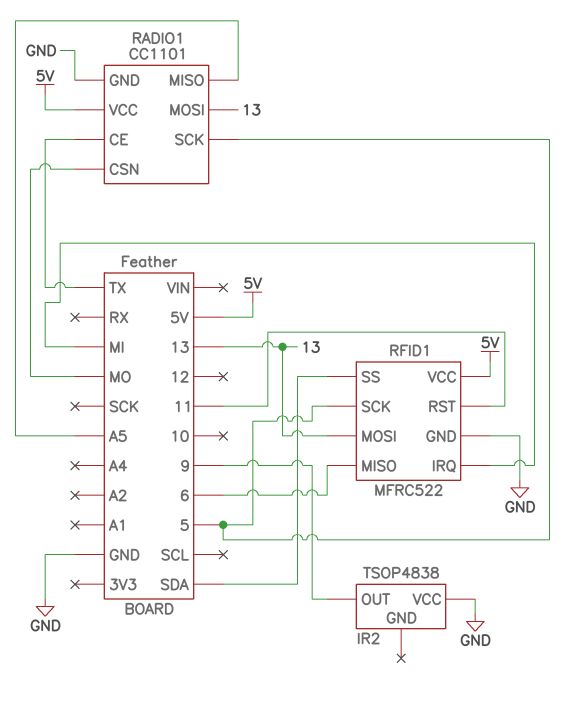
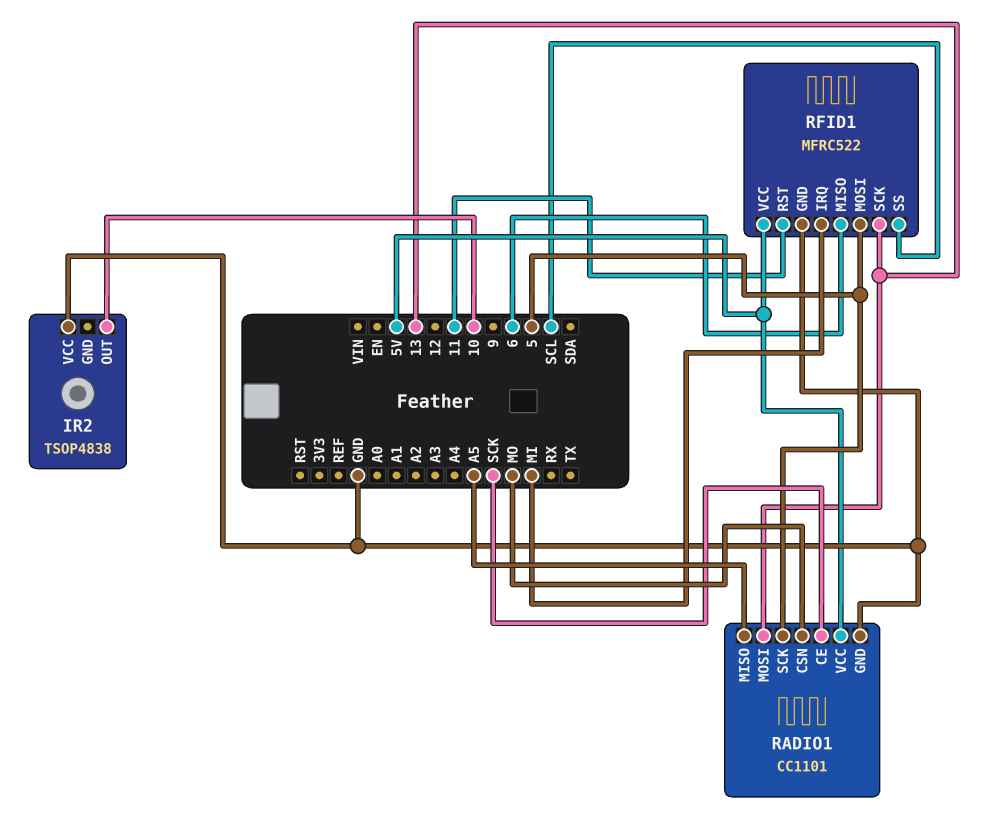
IR2 pin OUT: 9 -> 10
RADIO1 pin CE: TX -> SCK
RFID1 pin MOSI: 13 -> 5
RFID1 pin SCK: 5 -> 13
RFID1 pin SS: SDA -> SCL

